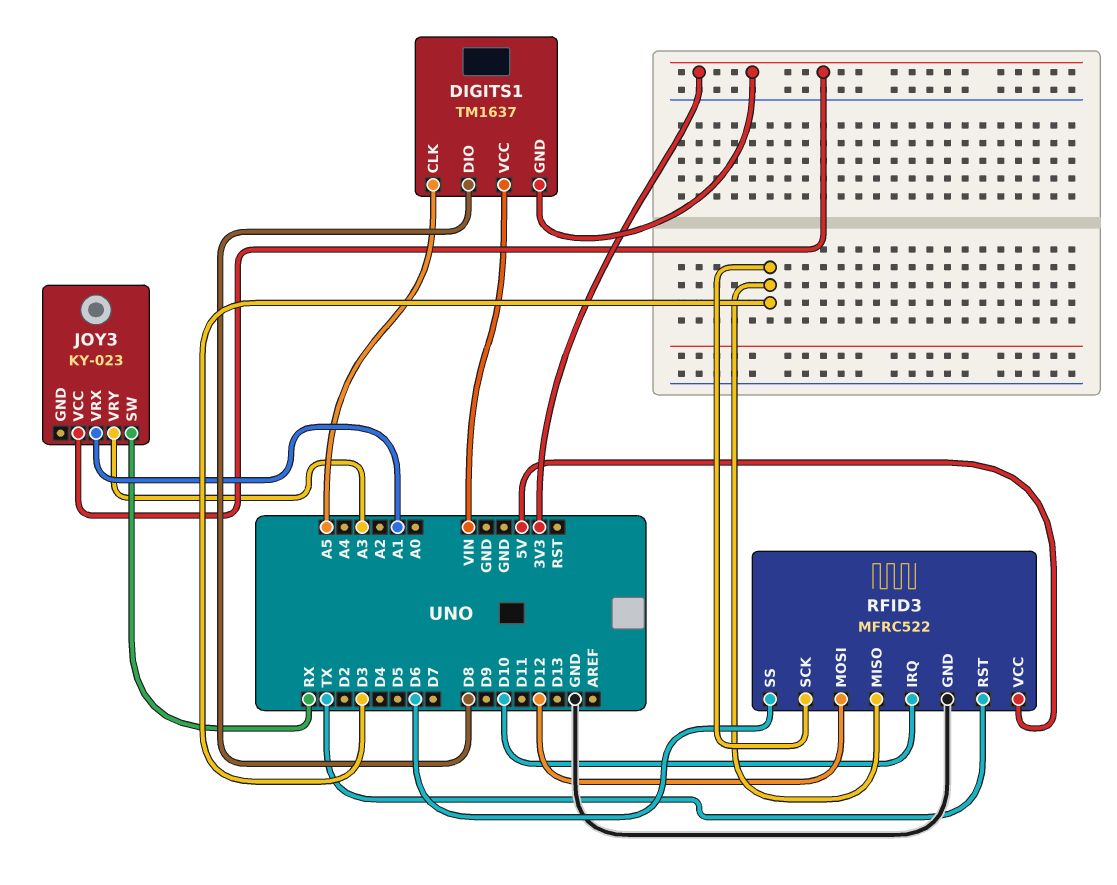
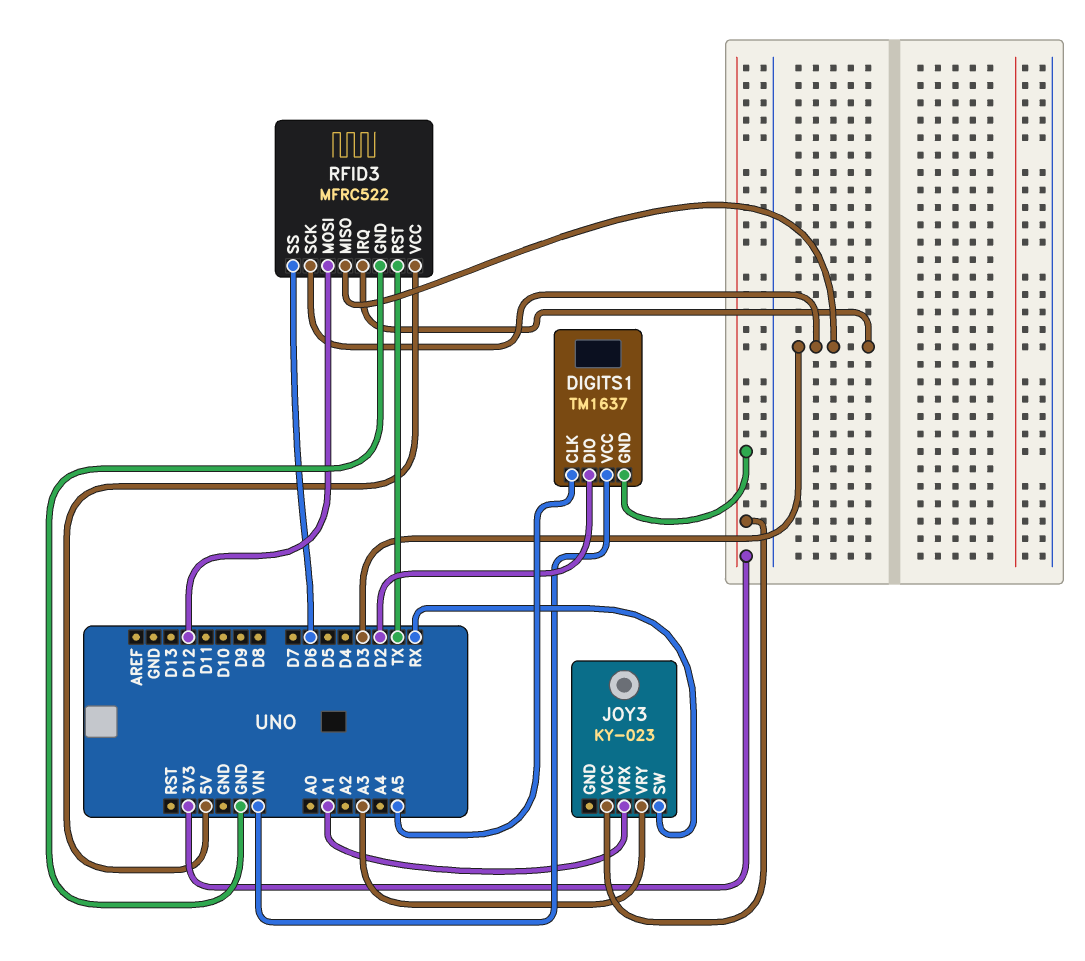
DIGITS1 pin DIO: D8 -> D2
RFID3 pin IRQ: D10 -> D3

